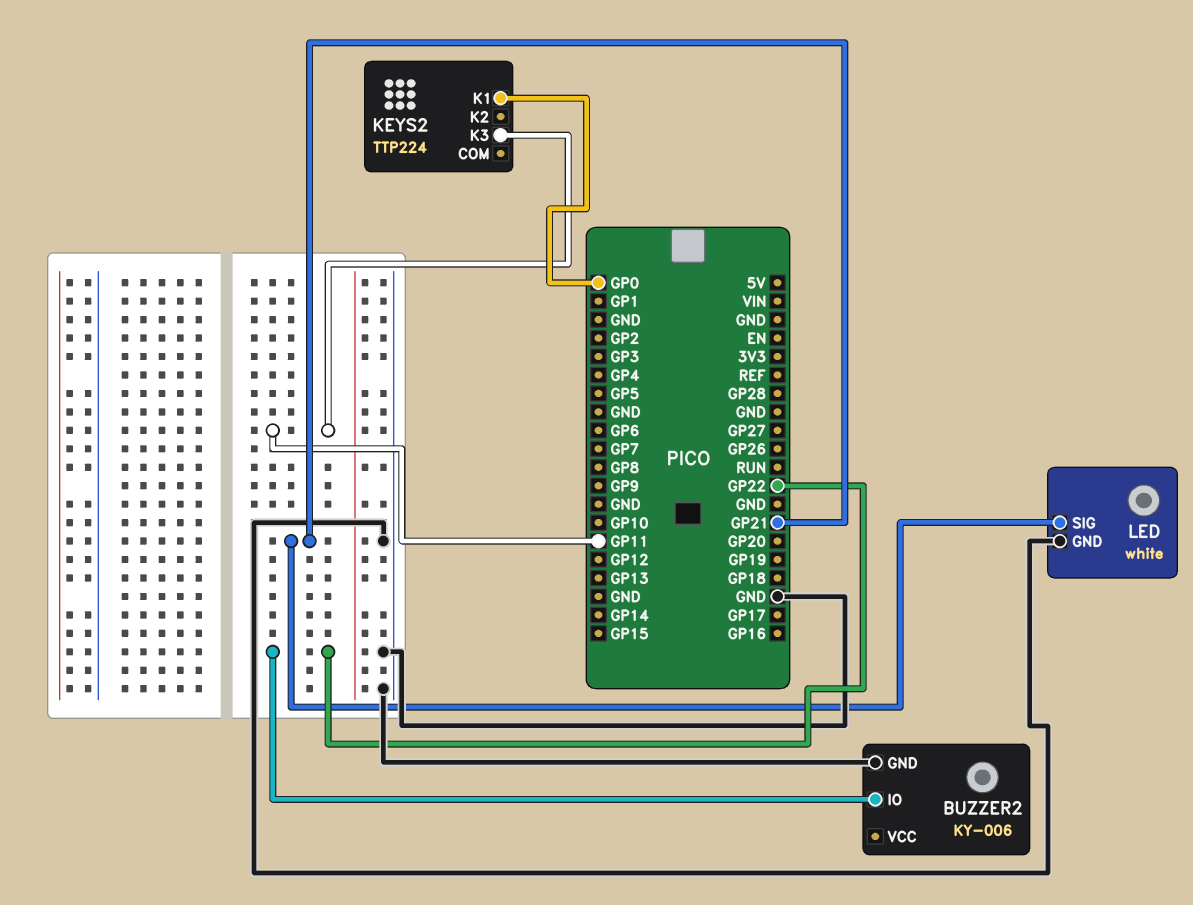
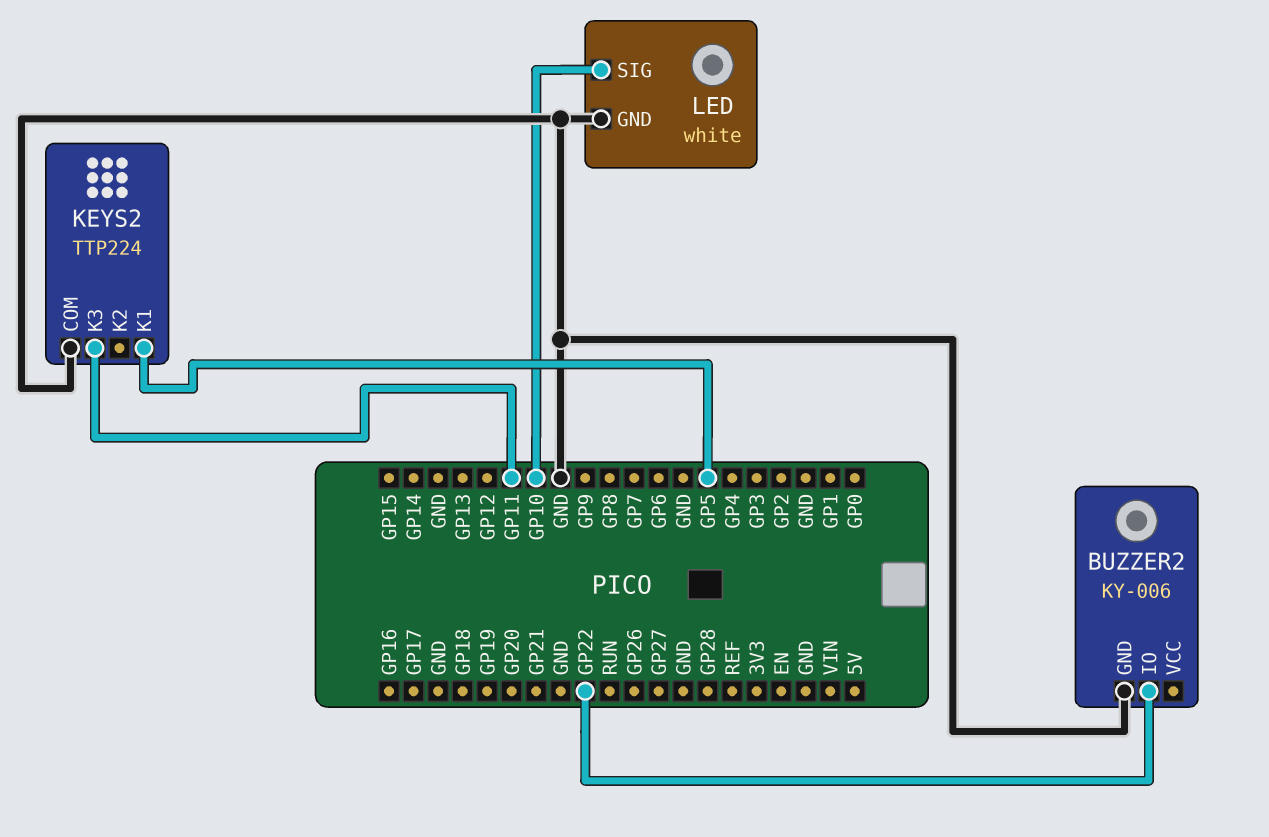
KEYS2 pin COM: none -> GND
KEYS2 pin K1: GP0 -> GP5
LED pin SIG: GP21 -> GP10

